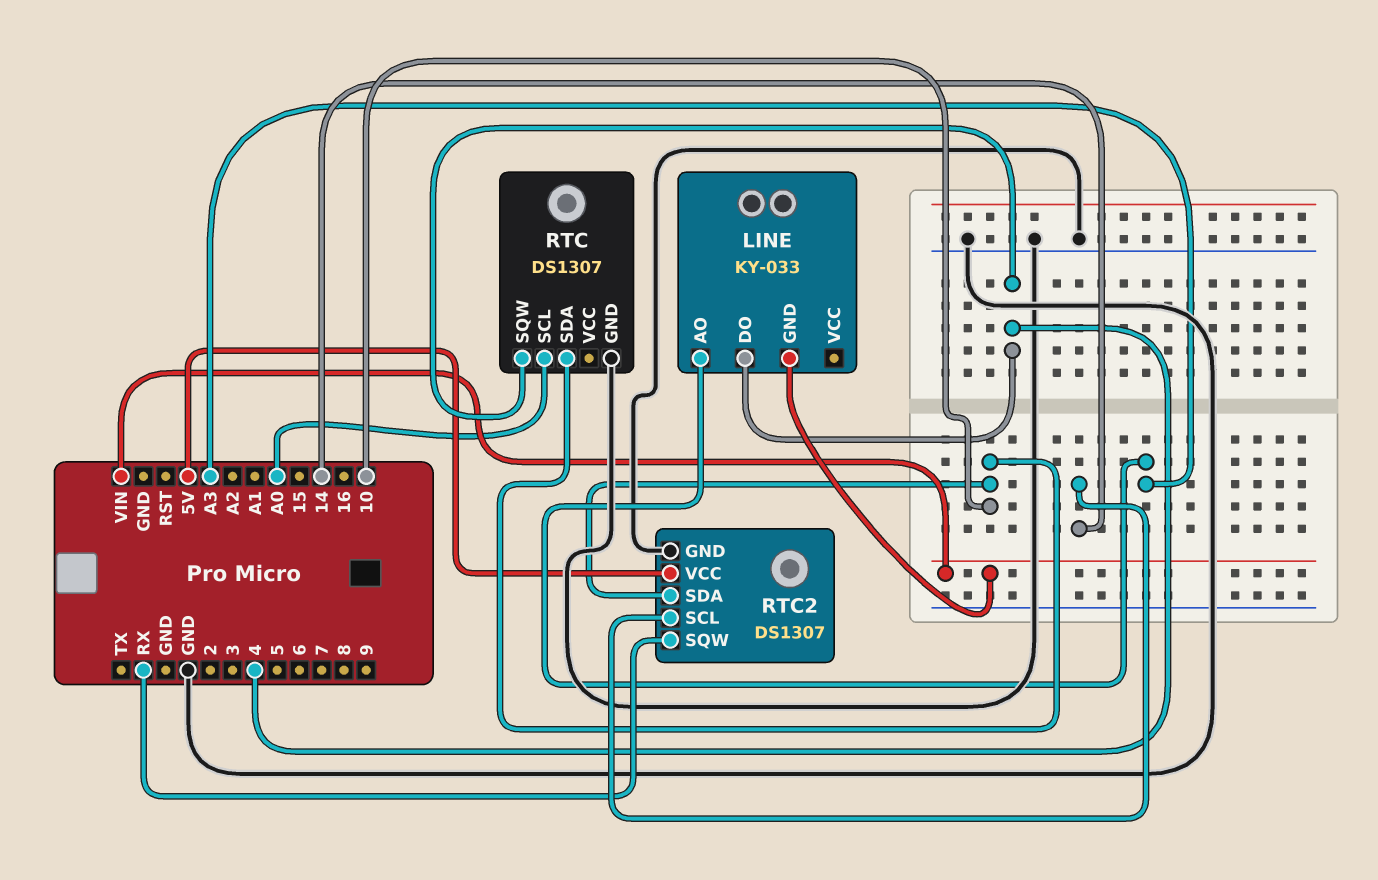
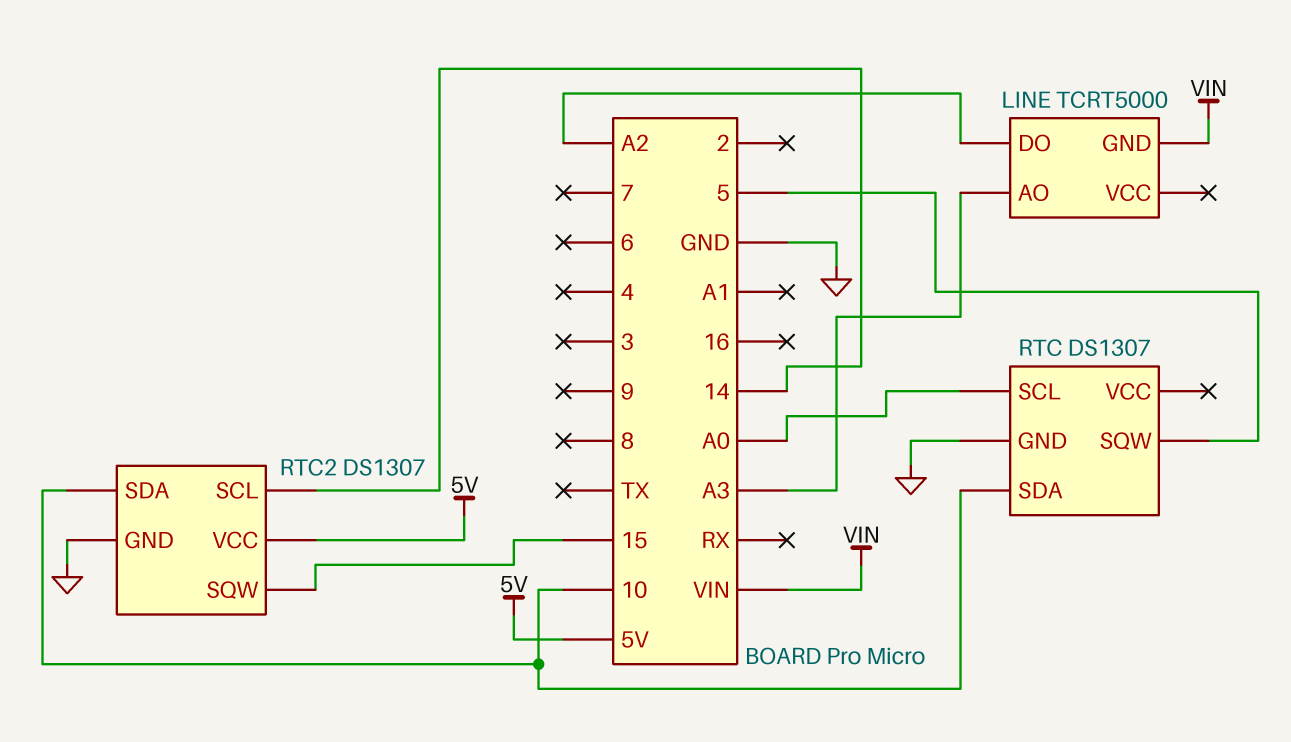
LINE: KY-033 -> TCRT5000
LINE pin DO: 4 -> A2
RTC pin SQW: 4 -> 5
RTC2 pin SQW: RX -> 15

